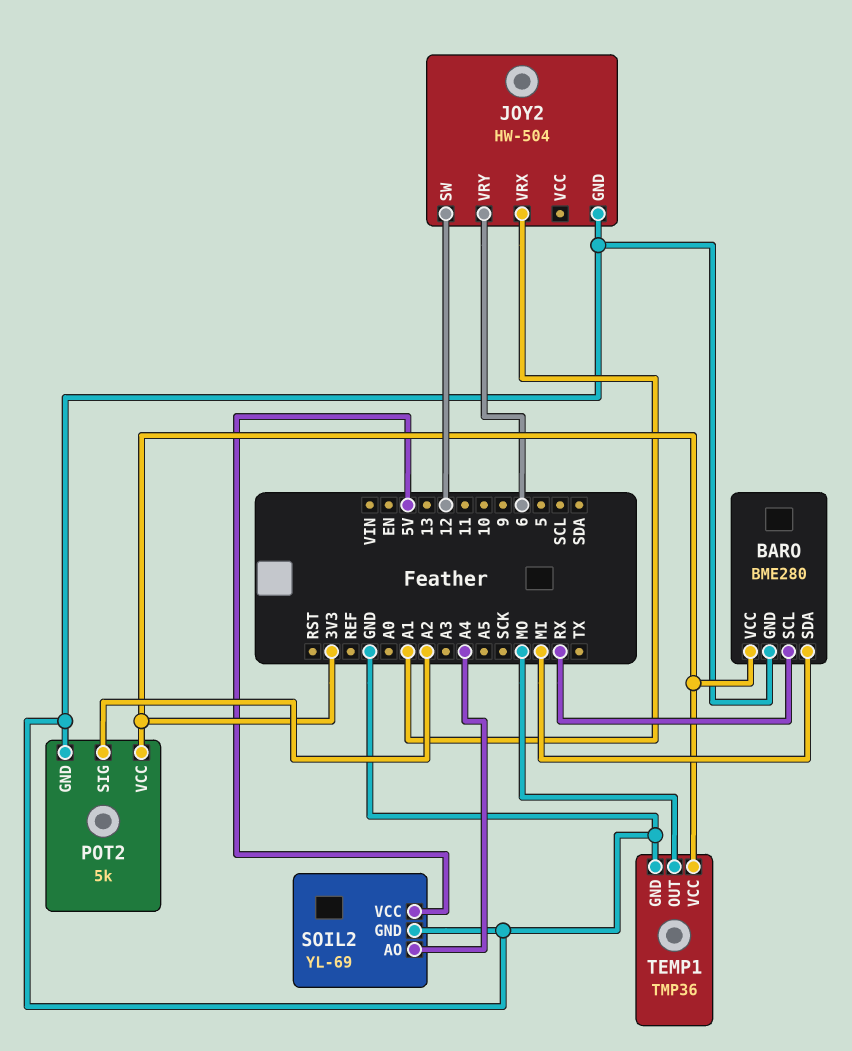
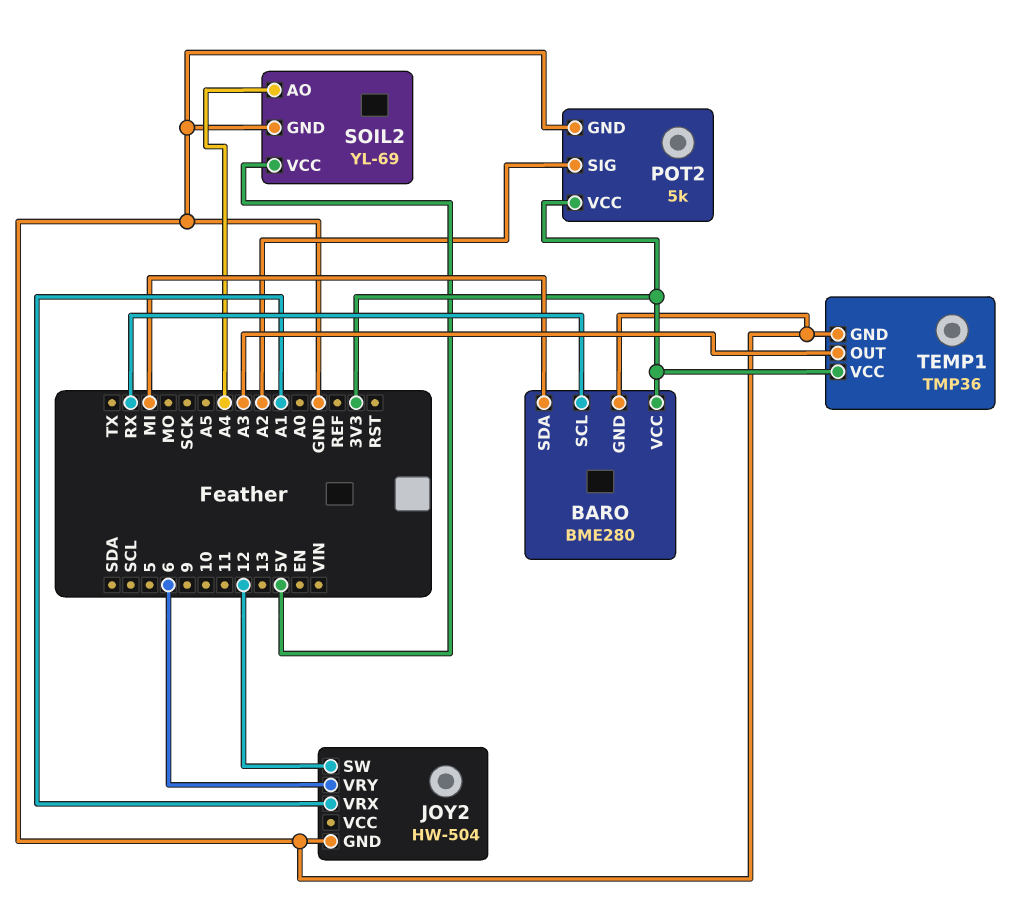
TEMP1 pin OUT: MO -> A3

